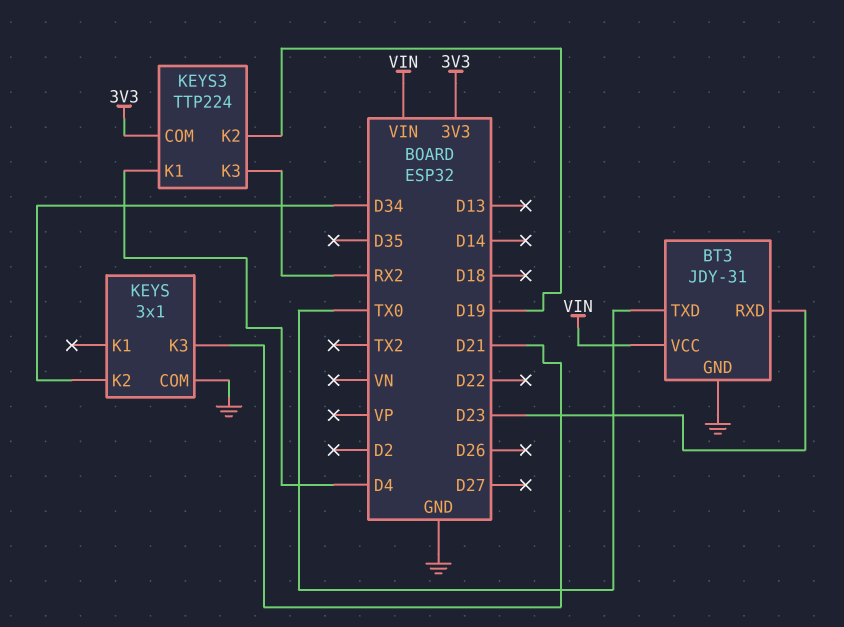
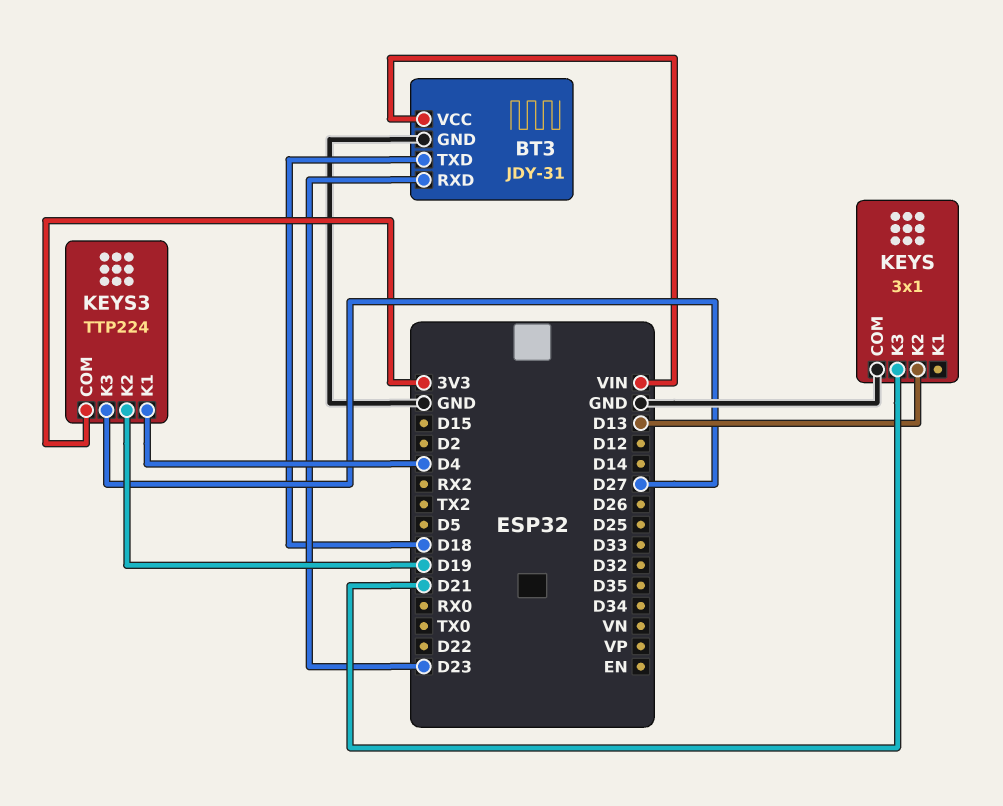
BT3 pin TXD: TX0 -> D18
KEYS pin K2: D34 -> D13
KEYS3 pin K3: RX2 -> D27

